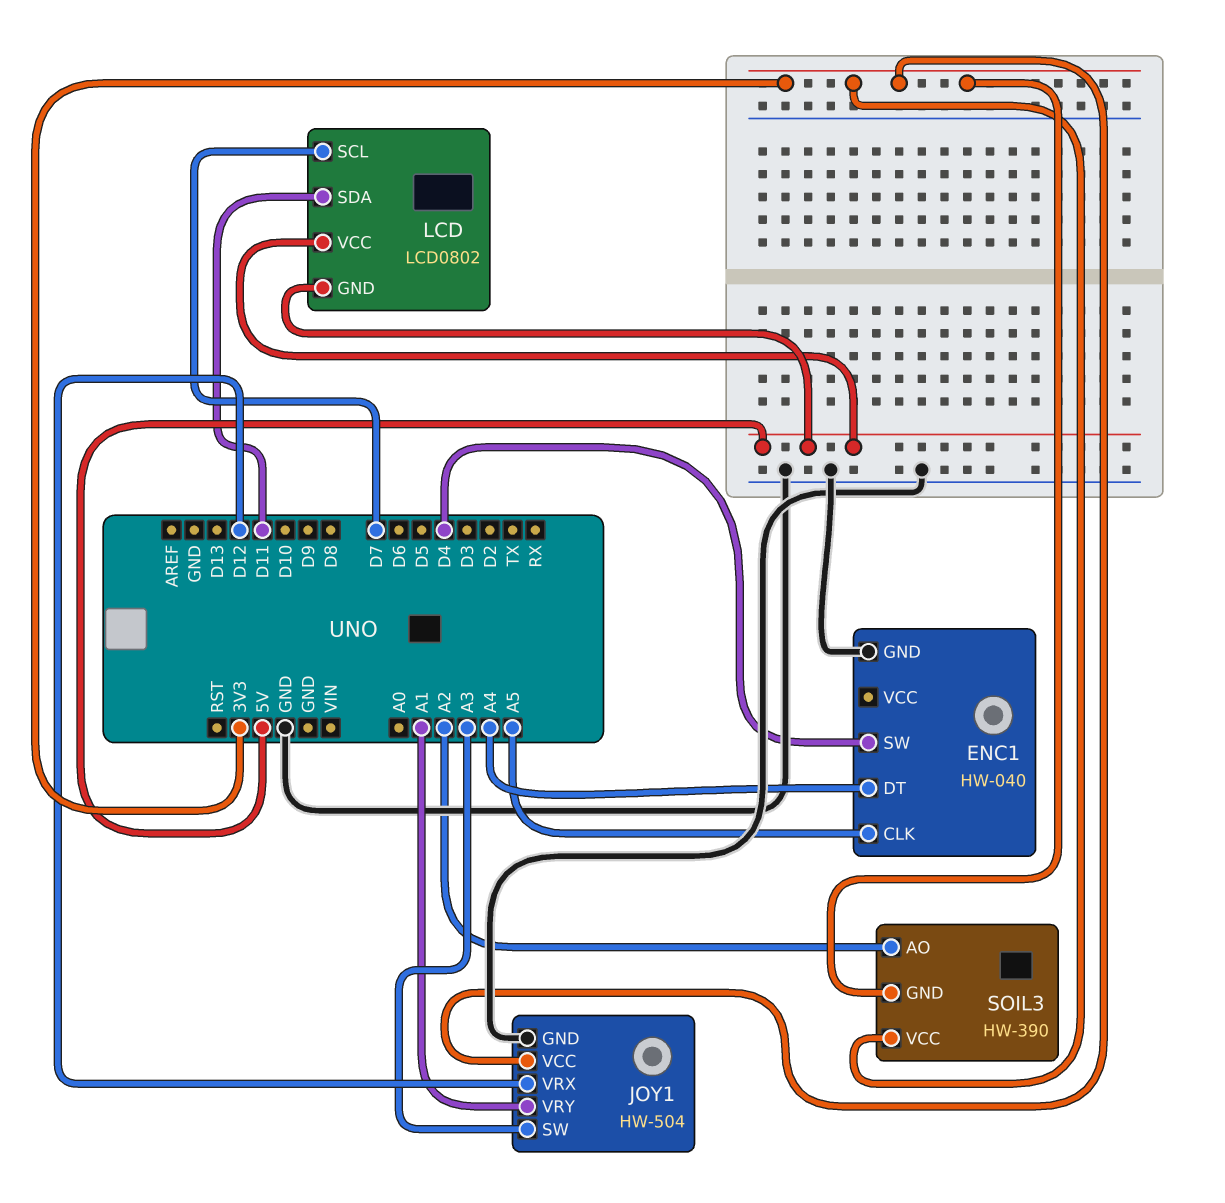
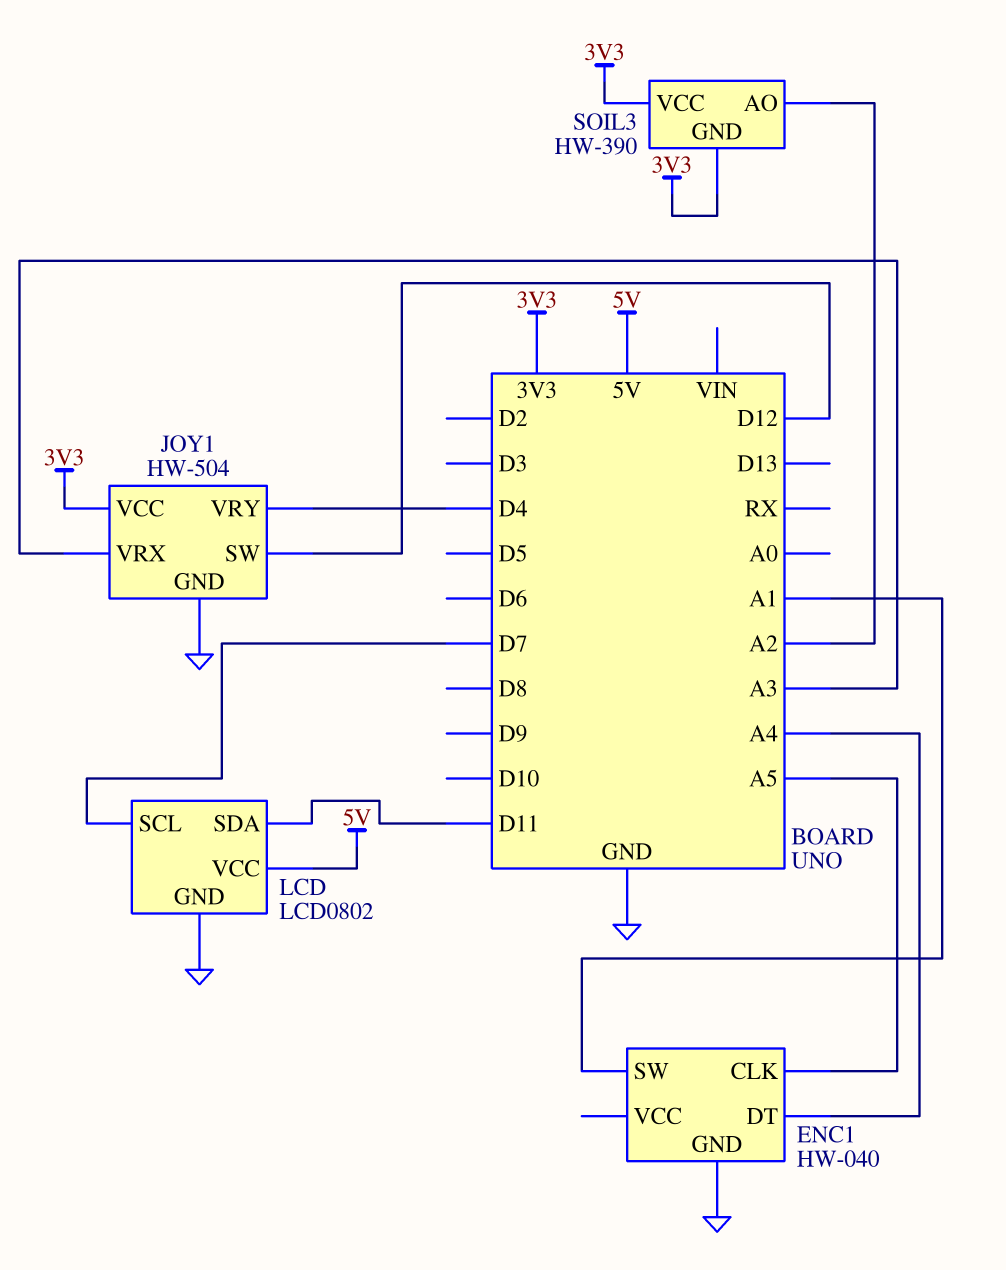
ENC1 pin SW: D4 -> A1
JOY1 pin SW: A3 -> D12
JOY1 pin VRX: D12 -> A3
JOY1 pin VRY: A1 -> D4
LCD pin GND: 5V -> GND

